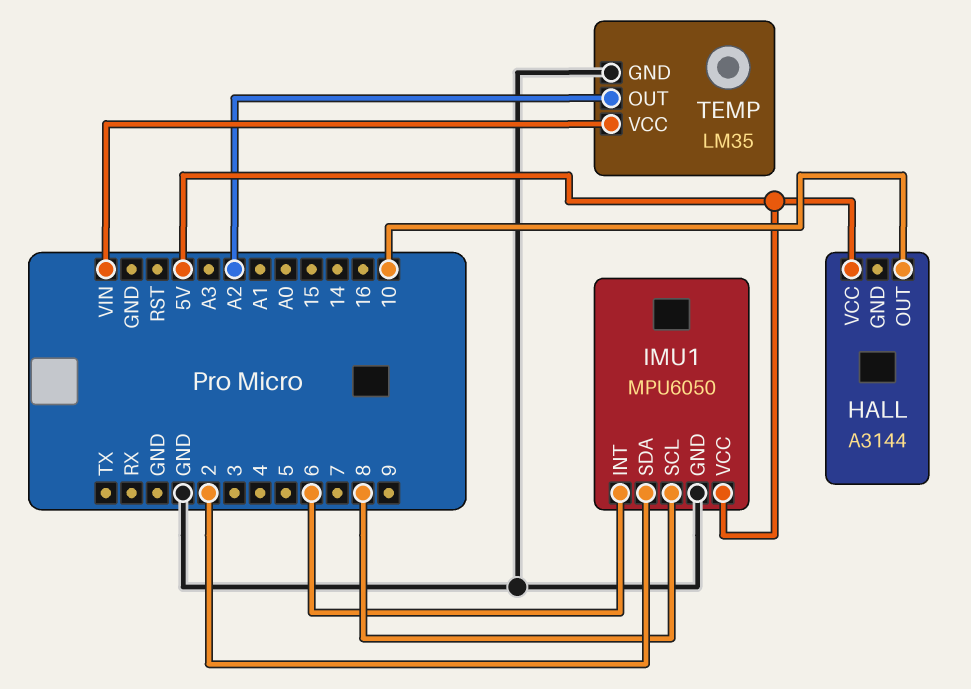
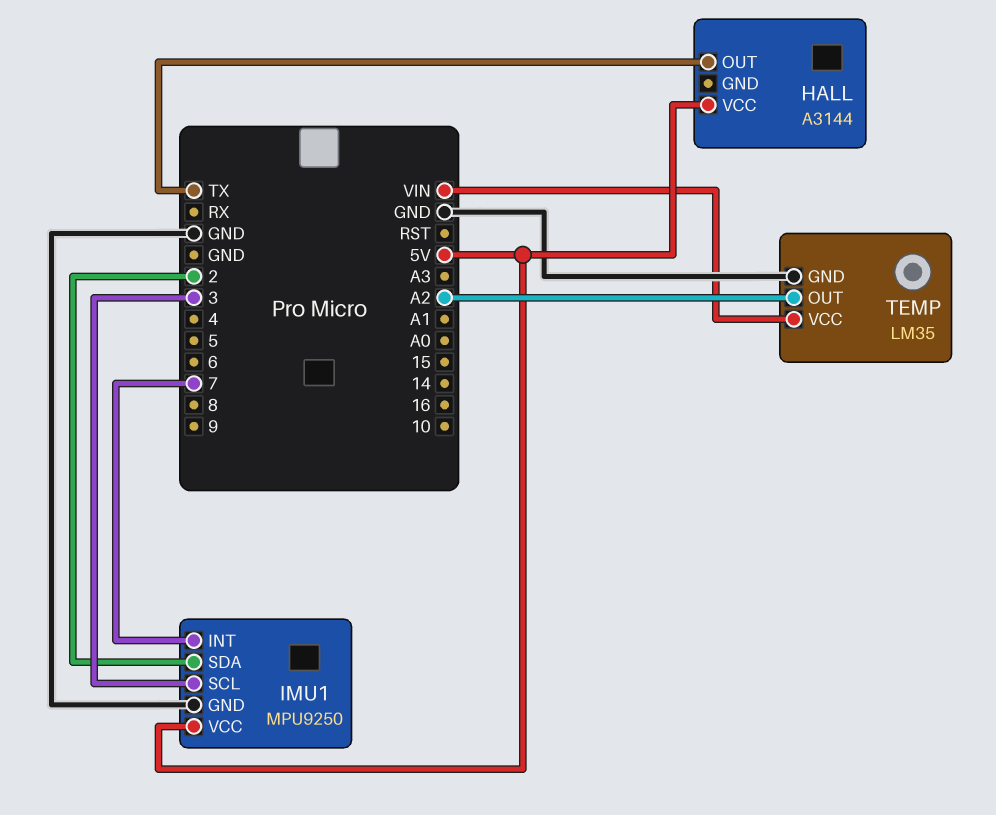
HALL pin OUT: 10 -> TX
IMU1: MPU6050 -> MPU9250
IMU1 pin INT: 6 -> 7
IMU1 pin SCL: 8 -> 3

